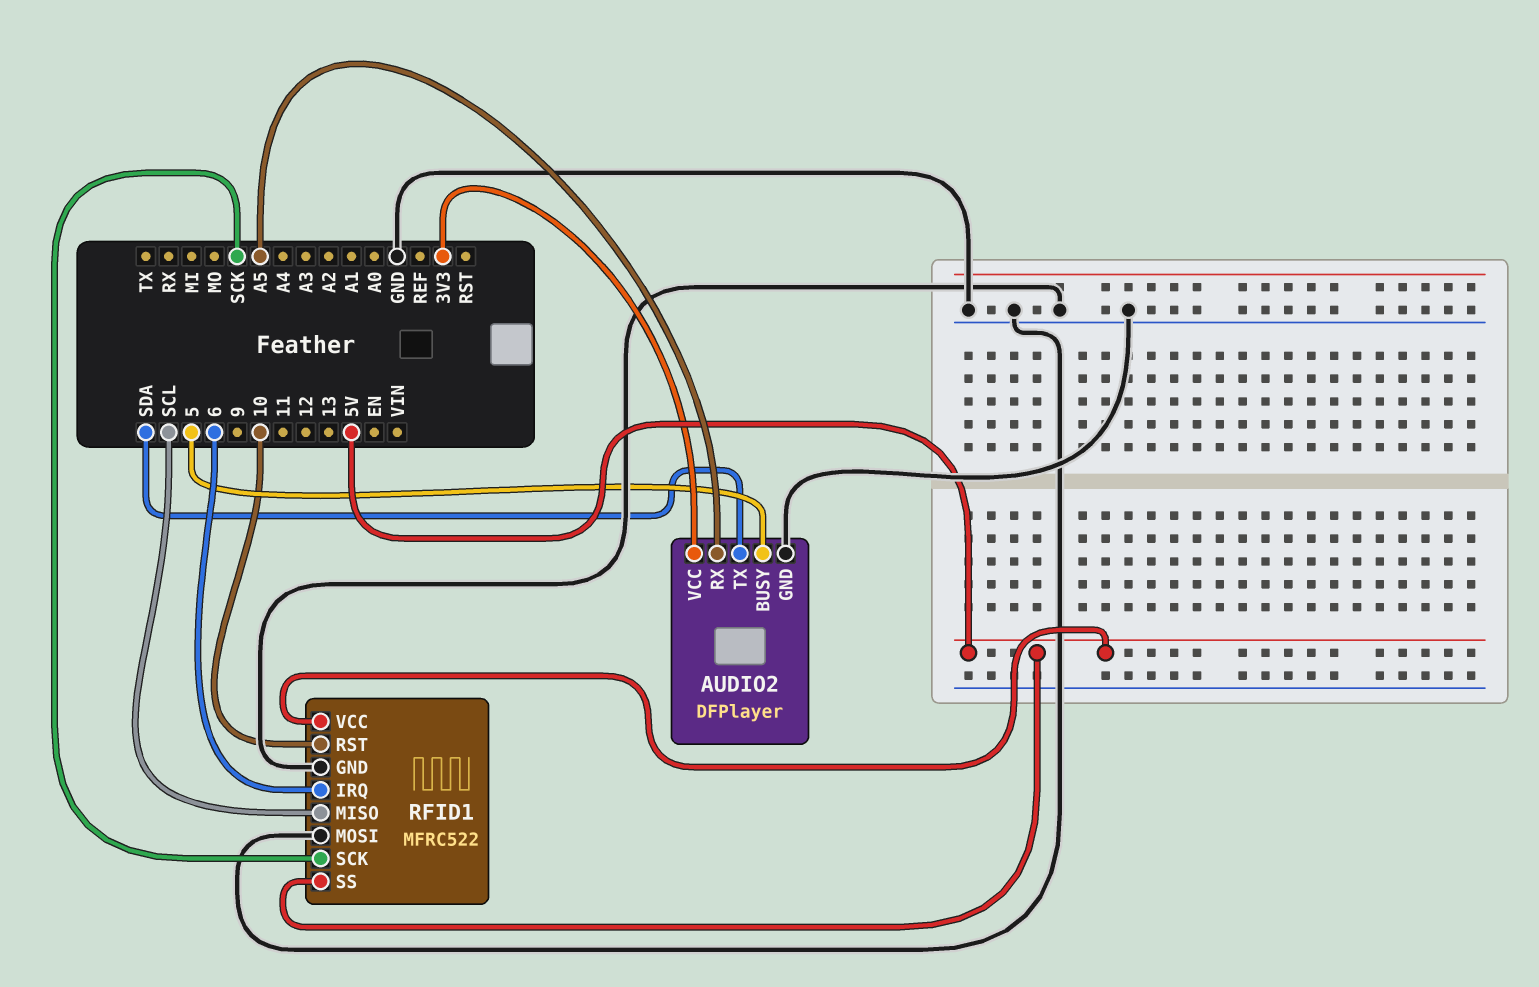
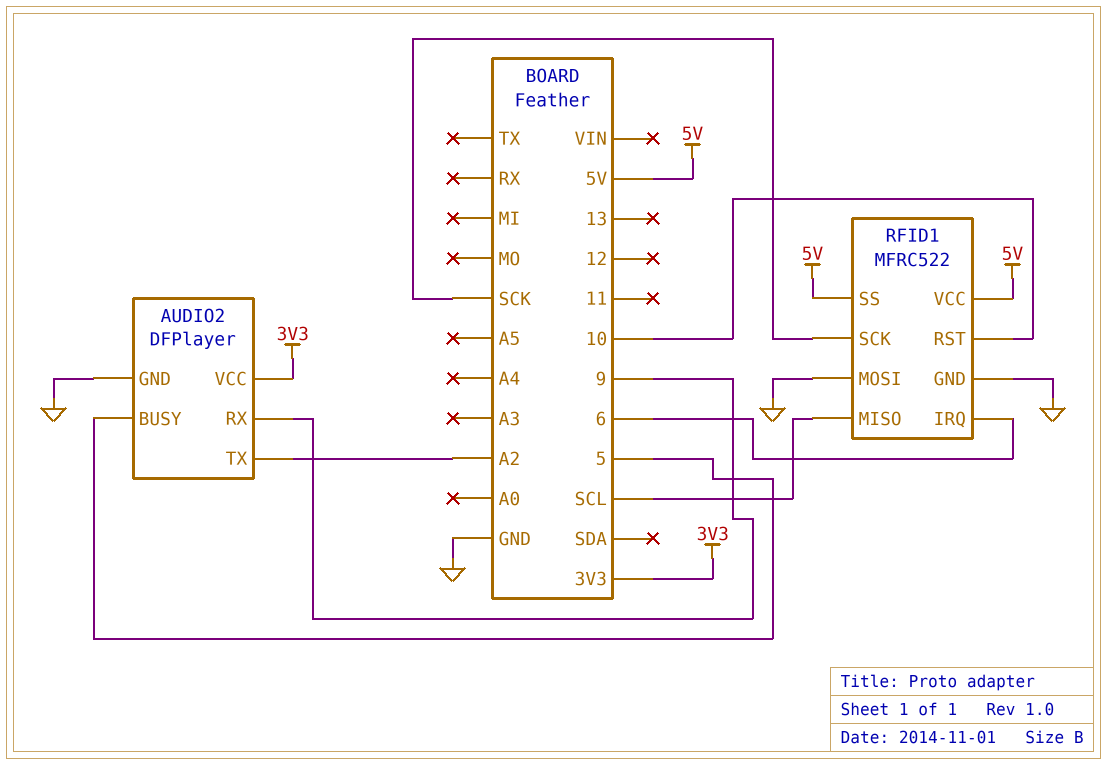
AUDIO2 pin RX: A5 -> 9
AUDIO2 pin TX: SDA -> A2

